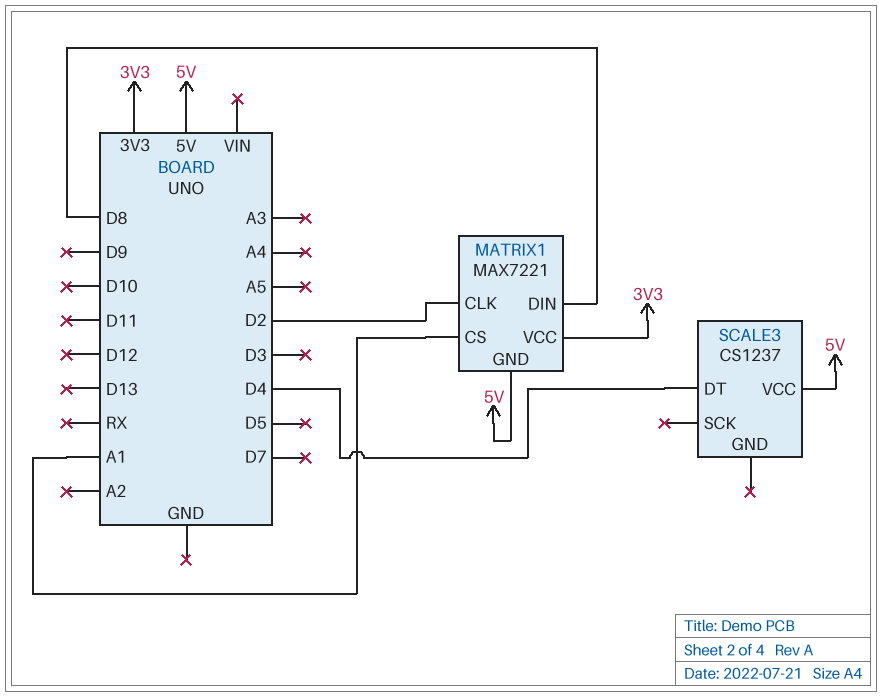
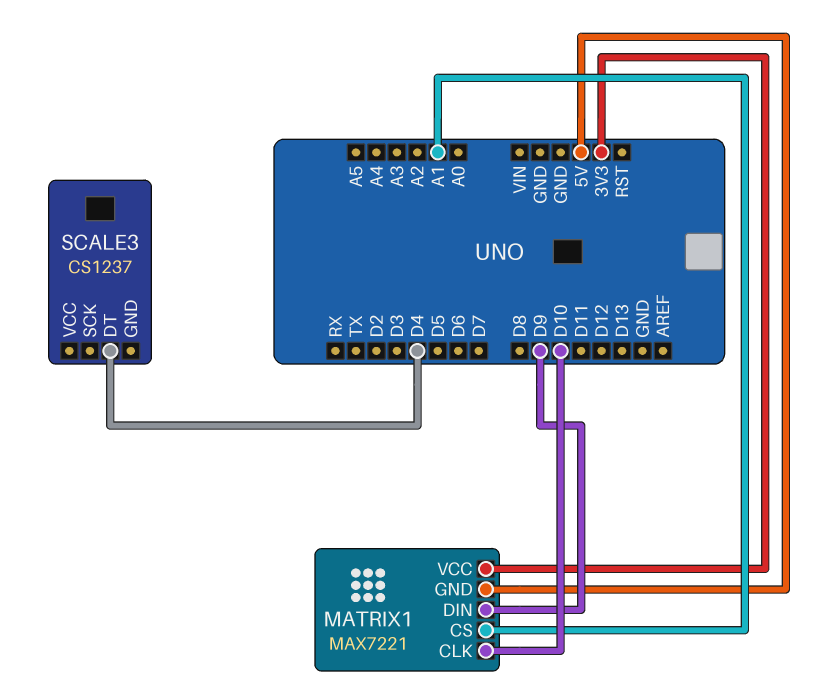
MATRIX1 pin CLK: D2 -> D10
MATRIX1 pin DIN: D8 -> D9
SCALE3 pin VCC: 5V -> none

